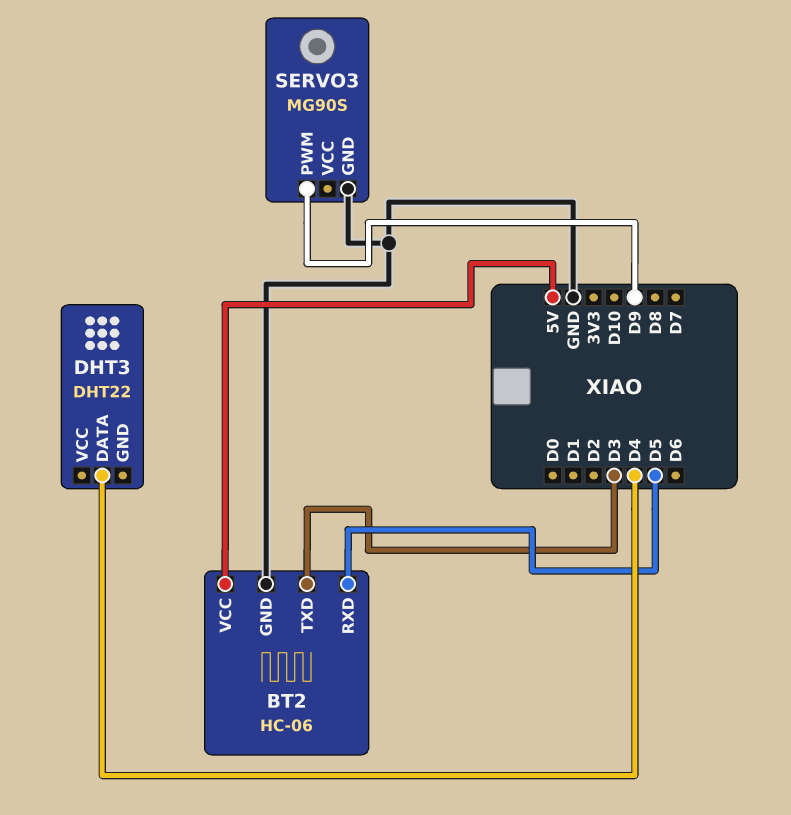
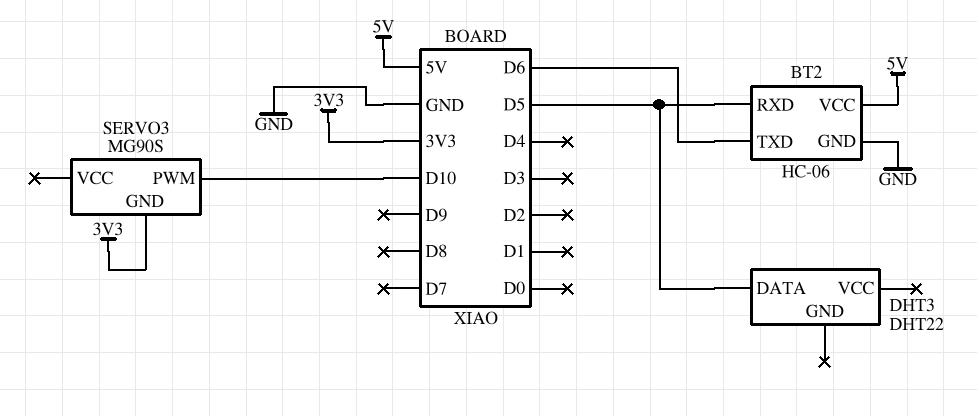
BT2 pin TXD: D3 -> D6
DHT3 pin DATA: D4 -> D5
SERVO3 pin GND: GND -> 3V3
SERVO3 pin PWM: D9 -> D10

